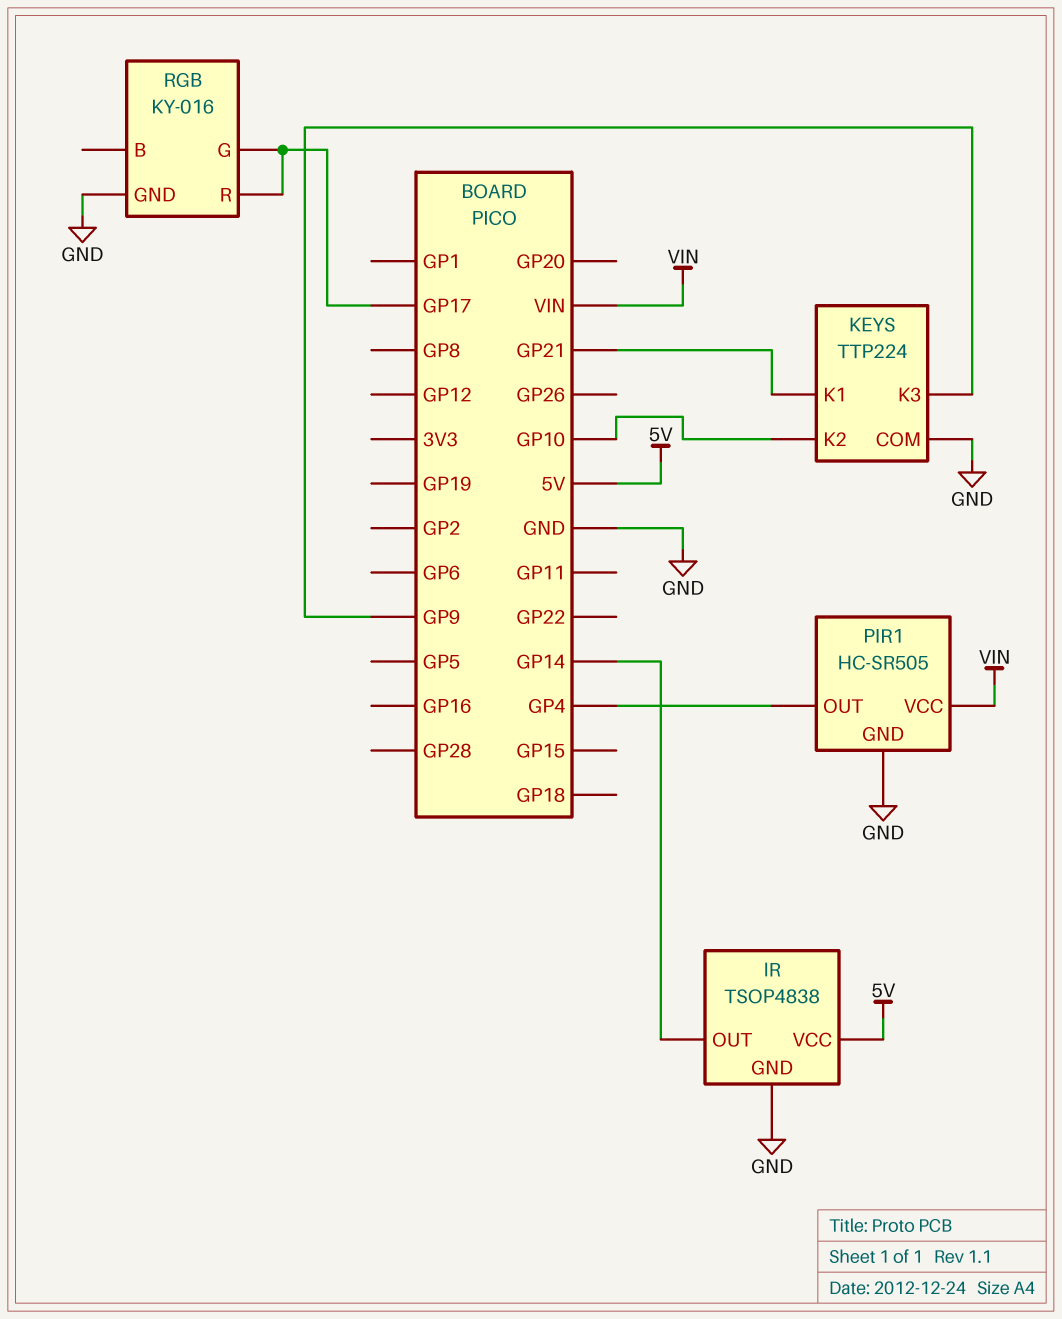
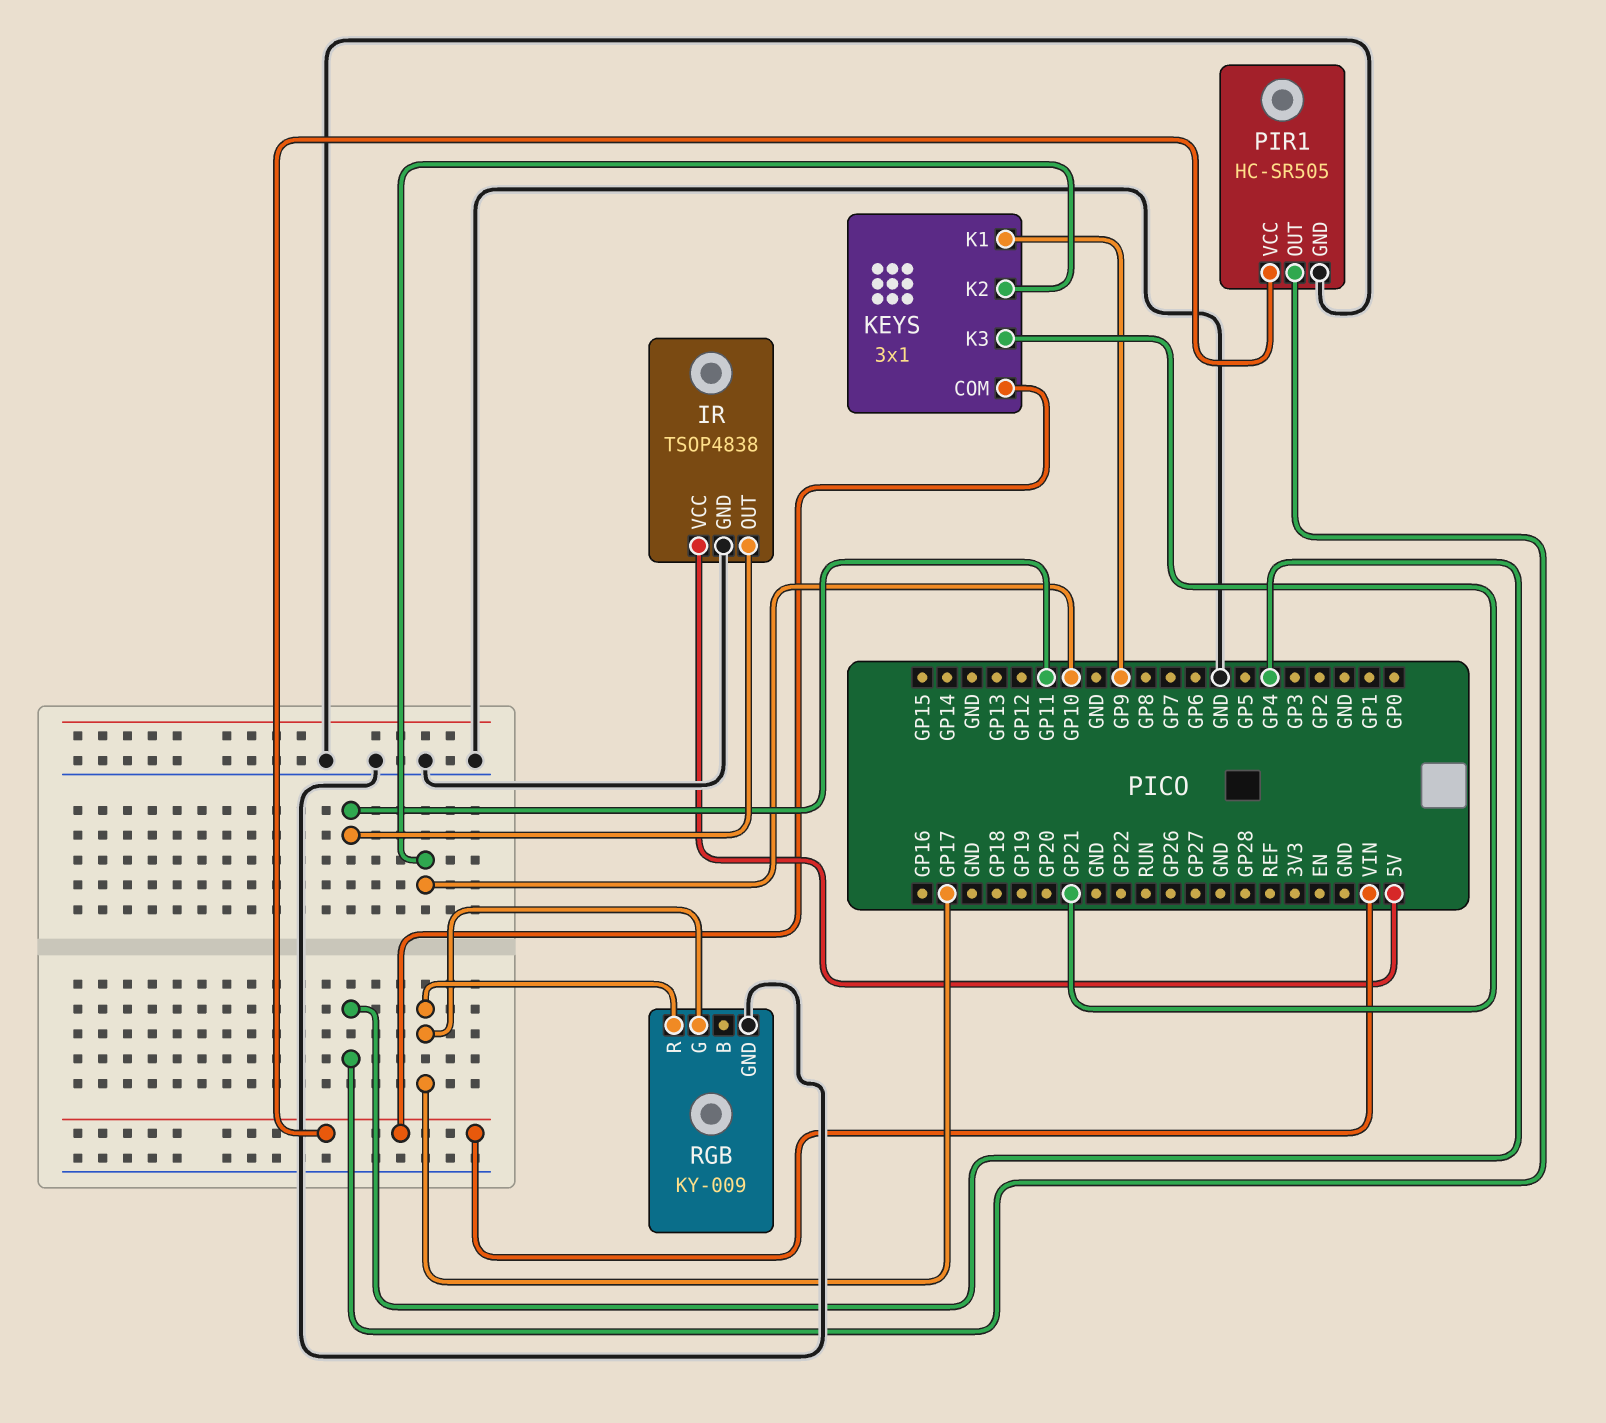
IR pin OUT: GP14 -> GP11
KEYS: TTP224 -> 3x1
KEYS pin COM: GND -> VIN
KEYS pin K1: GP21 -> GP9
KEYS pin K3: GP9 -> GP21
RGB: KY-016 -> KY-009

